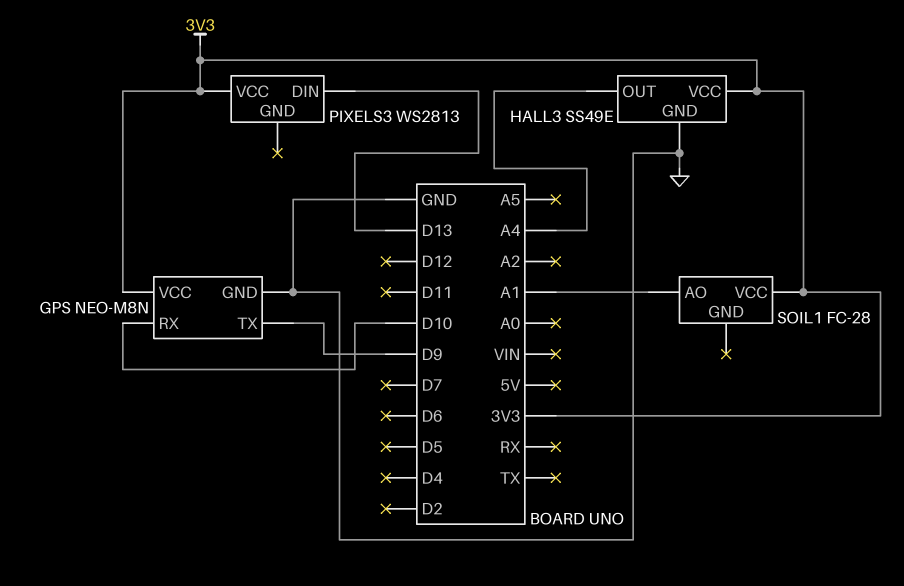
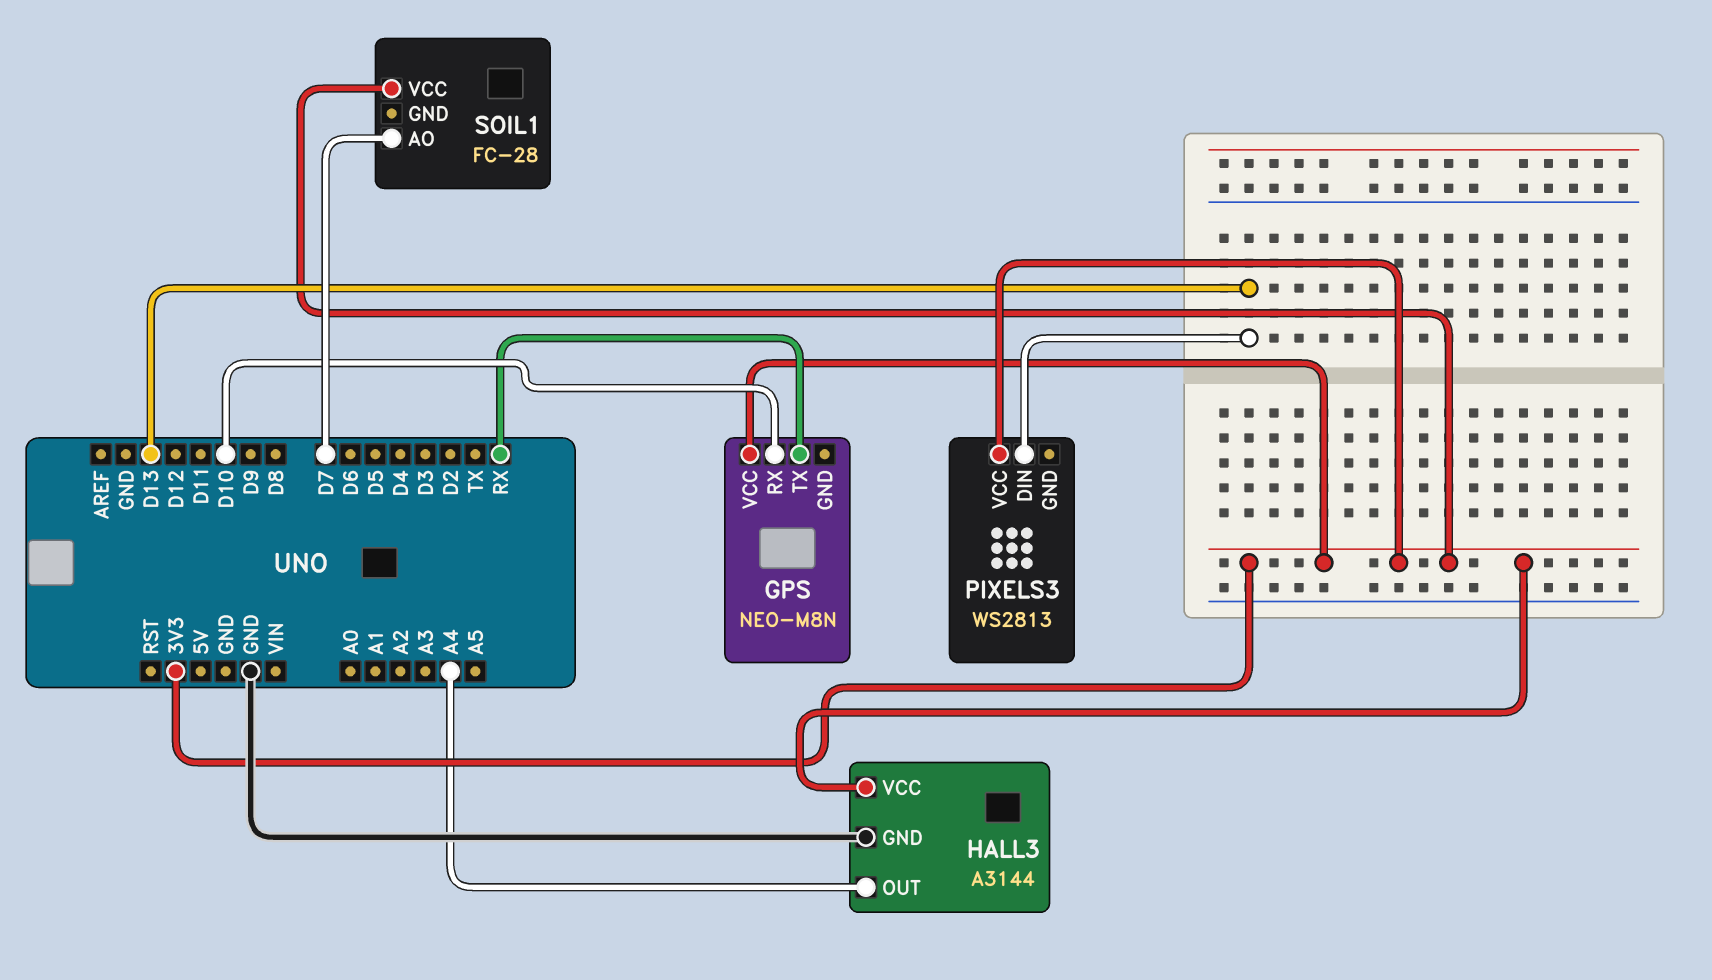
GPS pin GND: GND -> none
GPS pin TX: D9 -> RX
HALL3: SS49E -> A3144
SOIL1 pin AO: A1 -> D7

